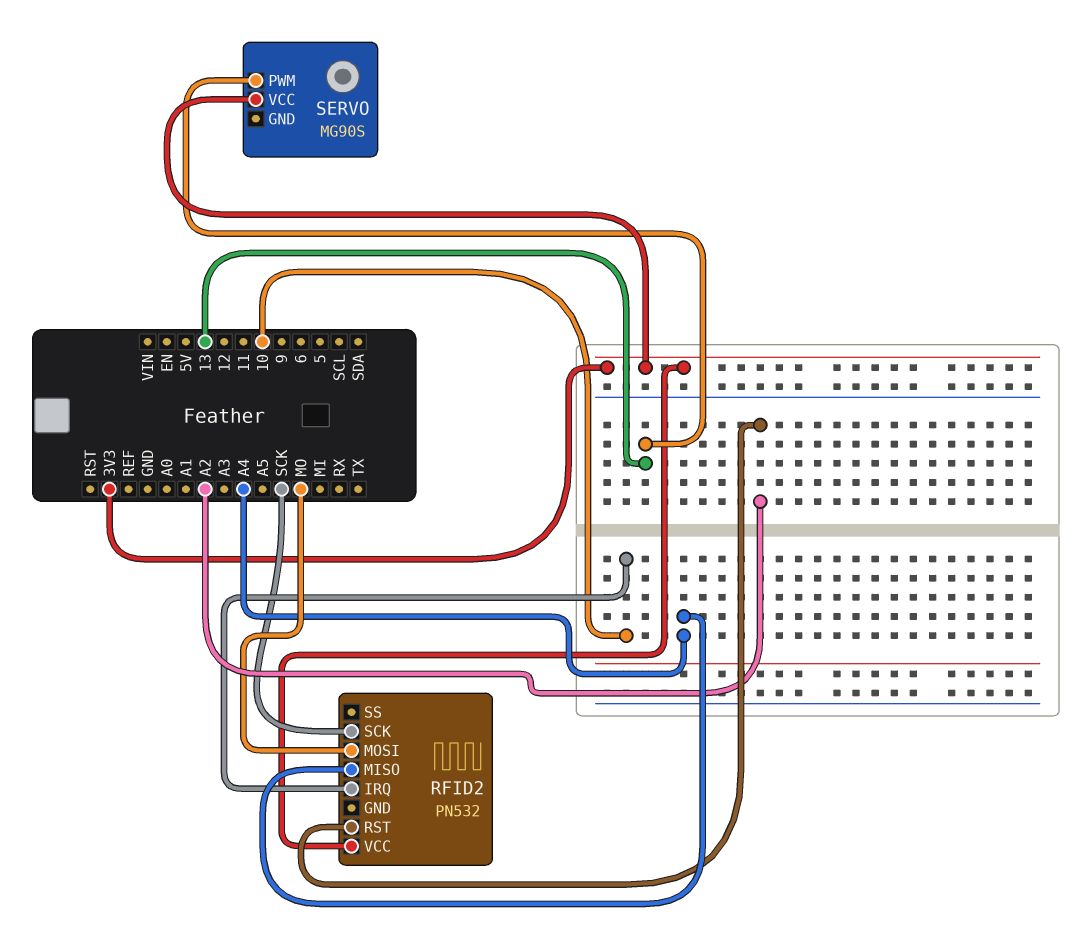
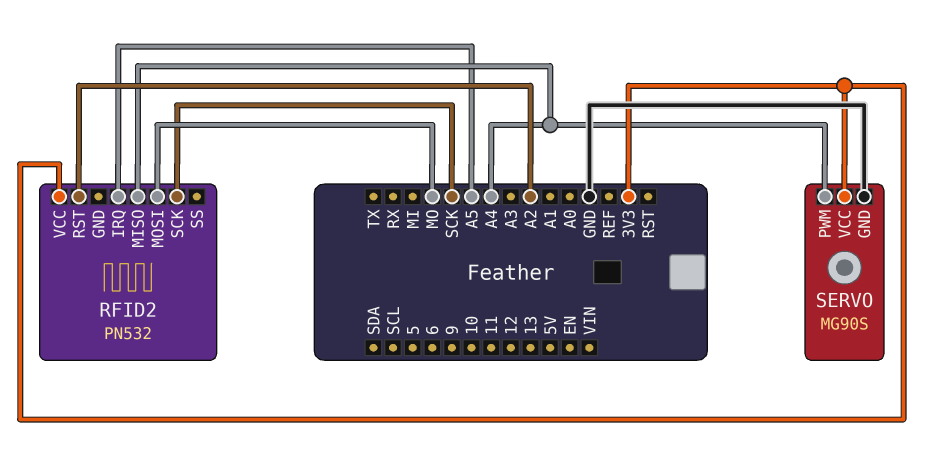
RFID2 pin IRQ: 10 -> A5
SERVO pin GND: none -> GND
SERVO pin PWM: 13 -> A4

